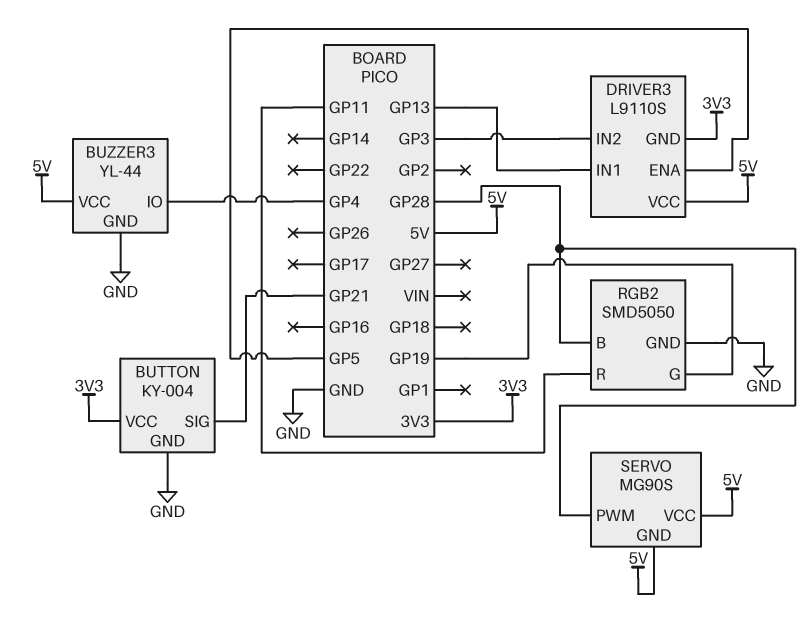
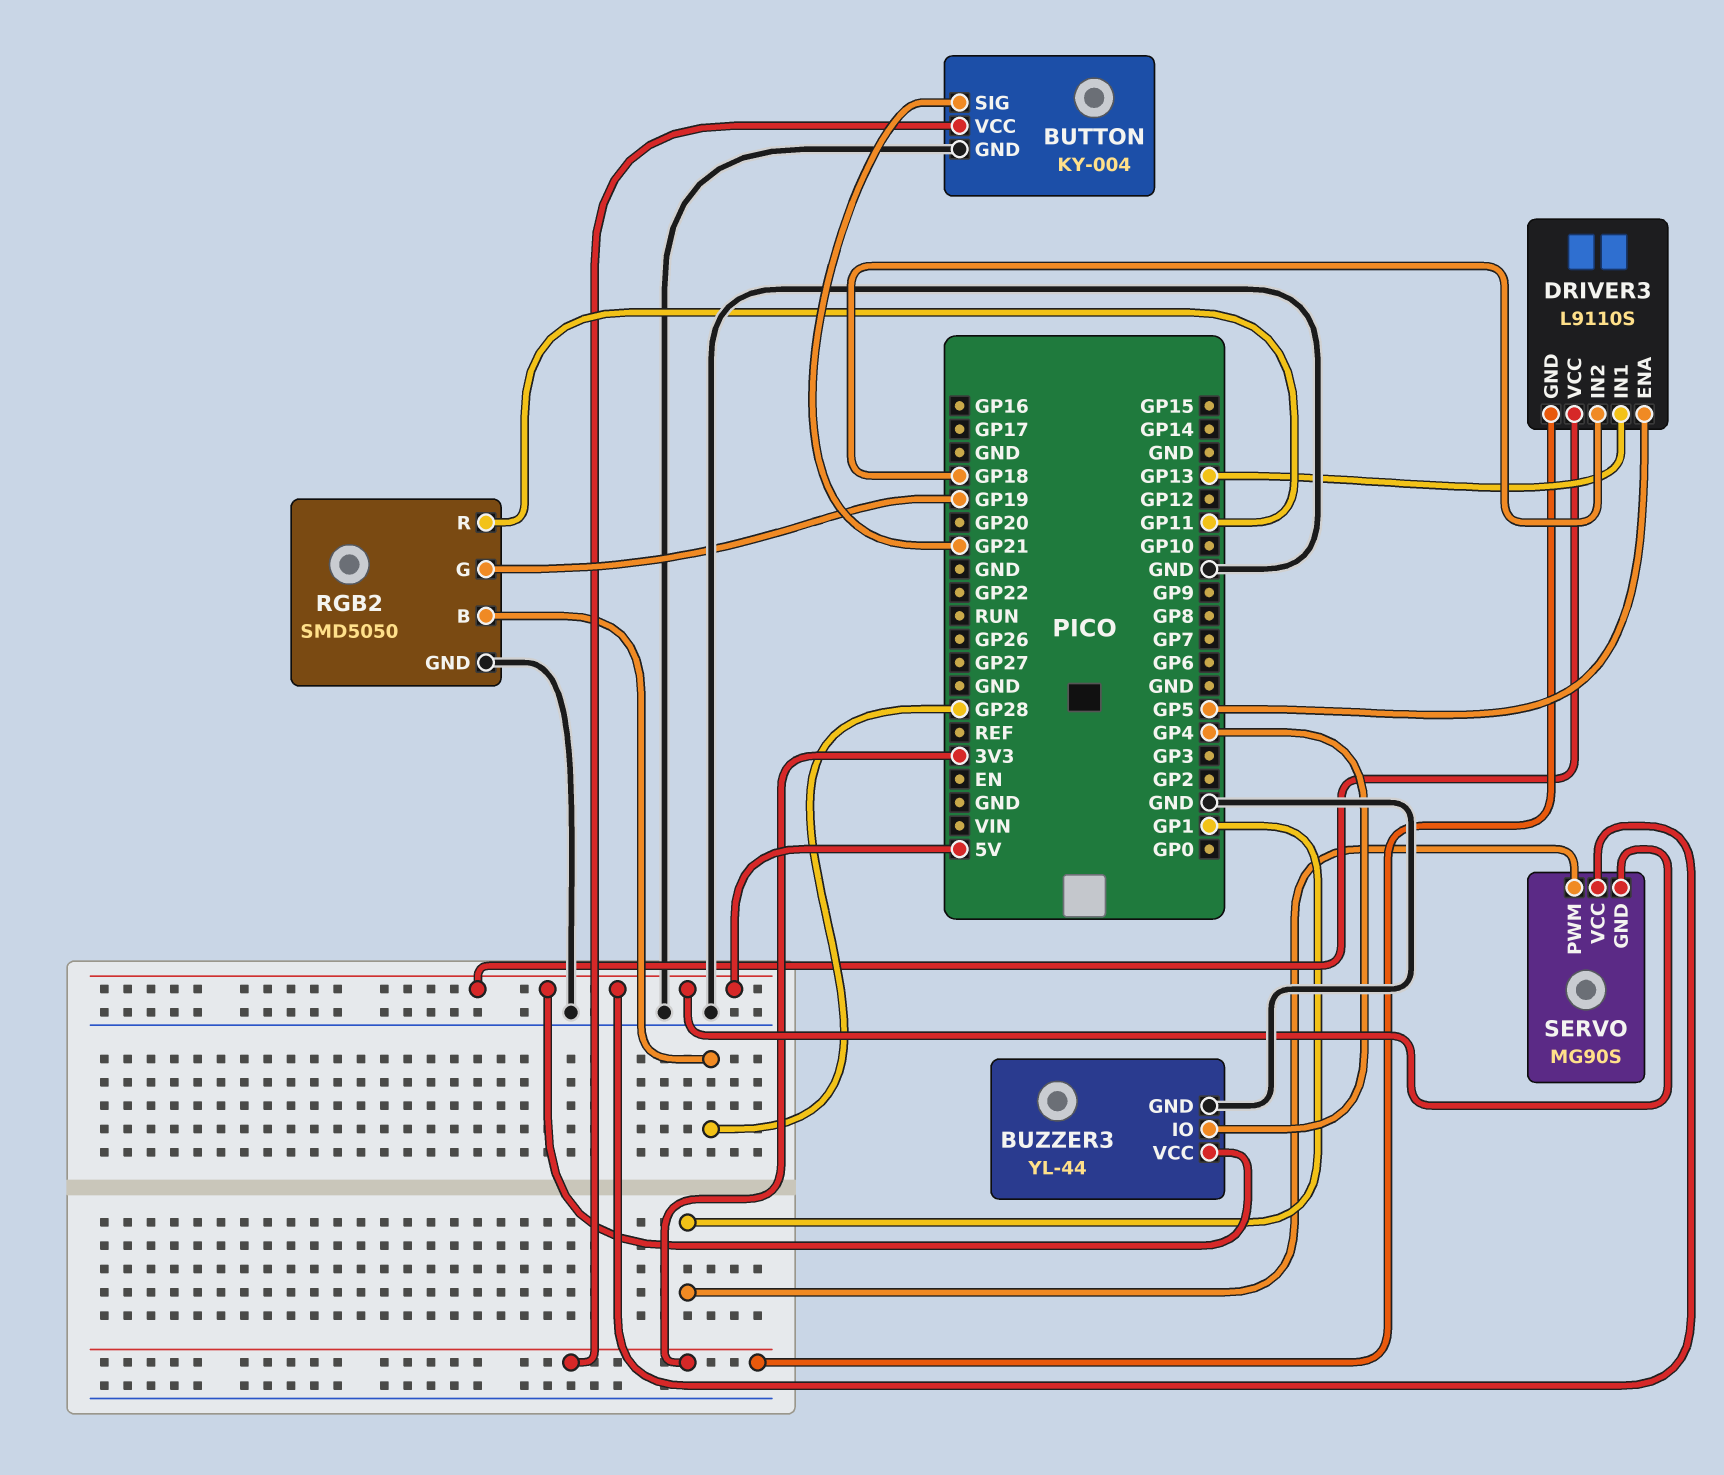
DRIVER3 pin IN2: GP3 -> GP18
SERVO pin PWM: GP28 -> GP1

